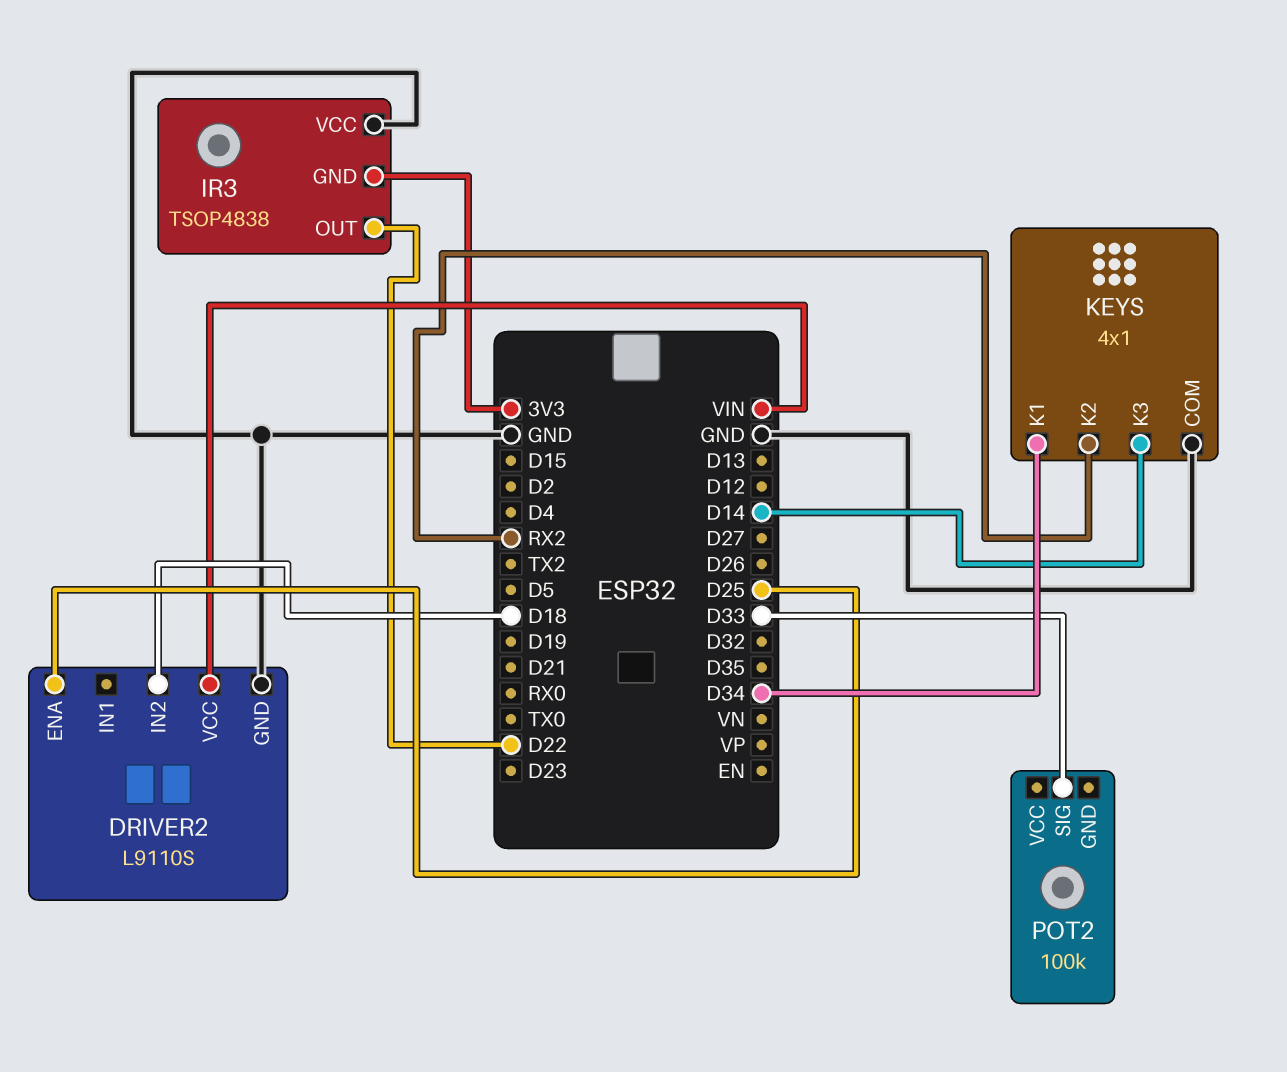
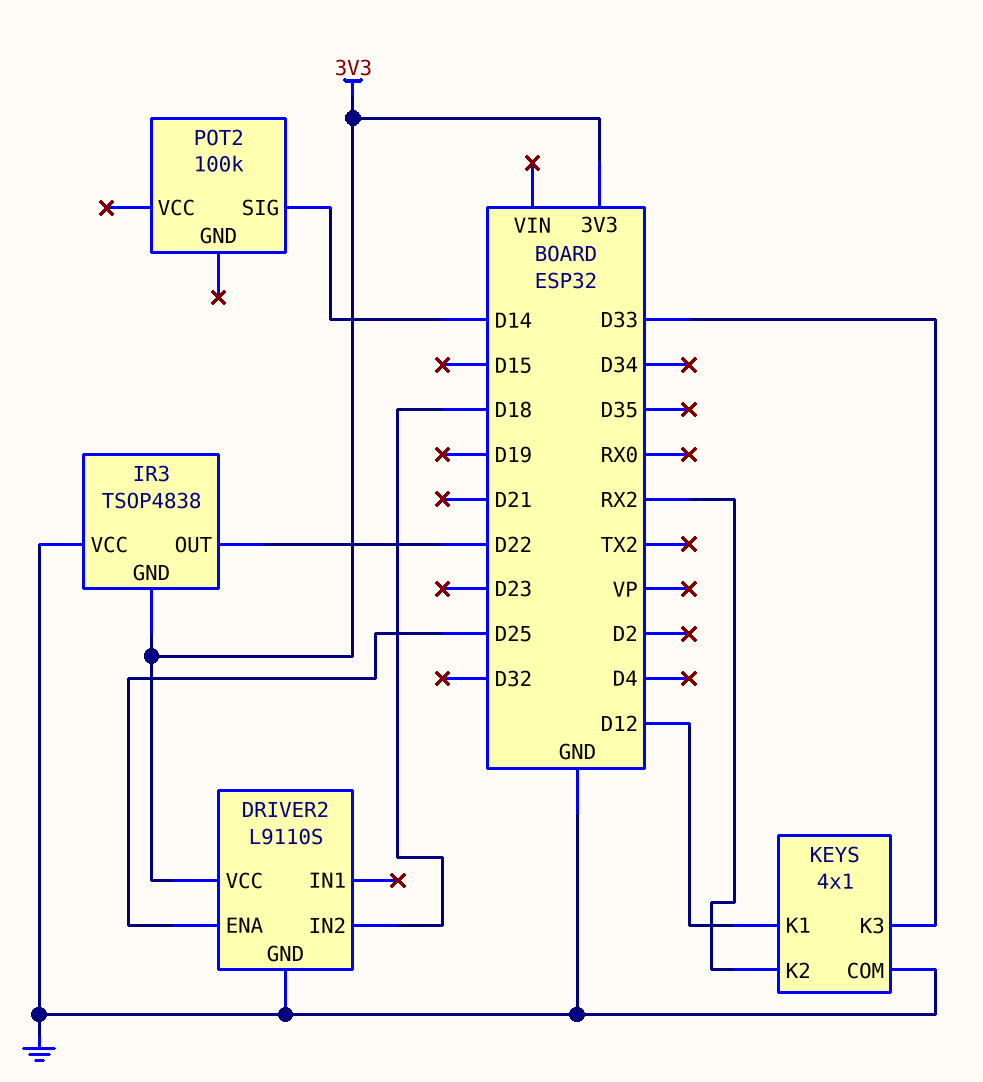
DRIVER2 pin VCC: VIN -> 3V3
KEYS pin K1: D34 -> D12
KEYS pin K3: D14 -> D33
POT2 pin SIG: D33 -> D14

